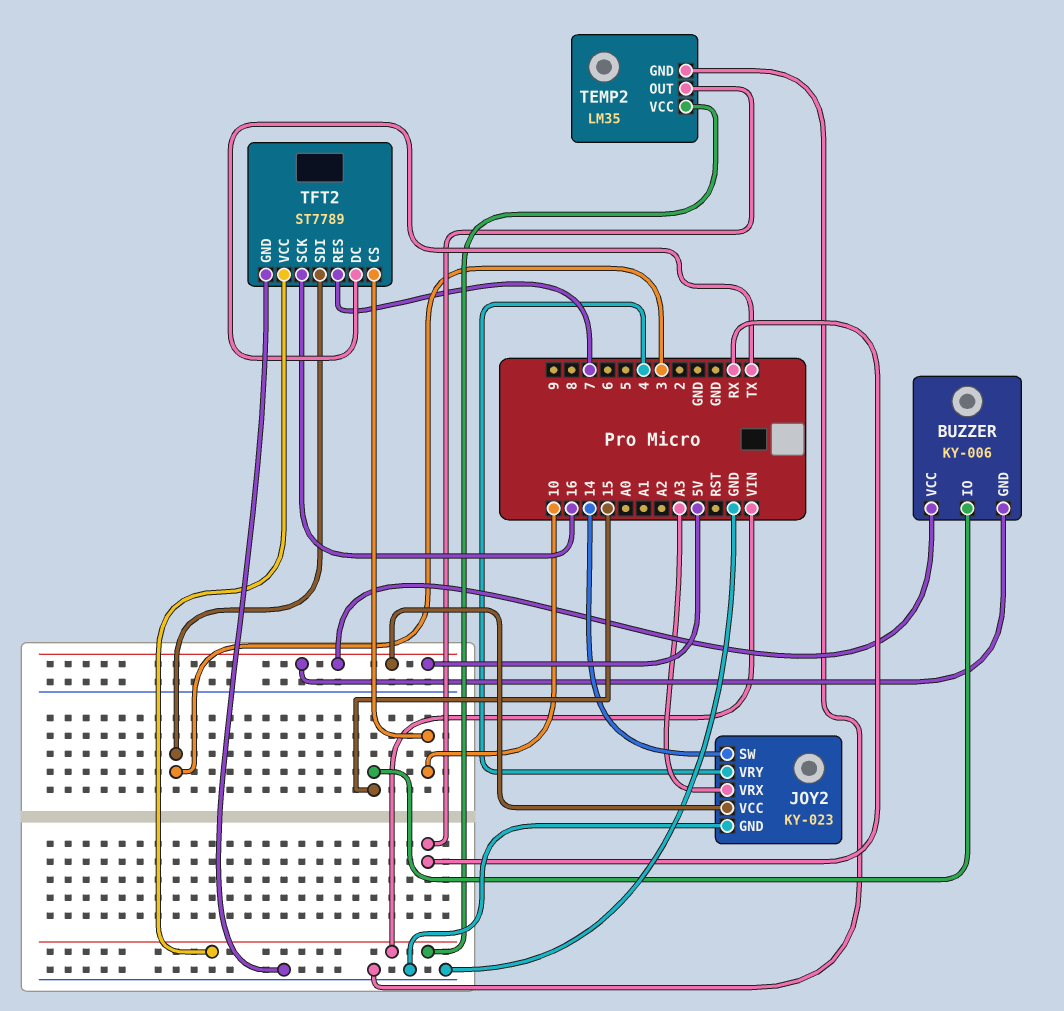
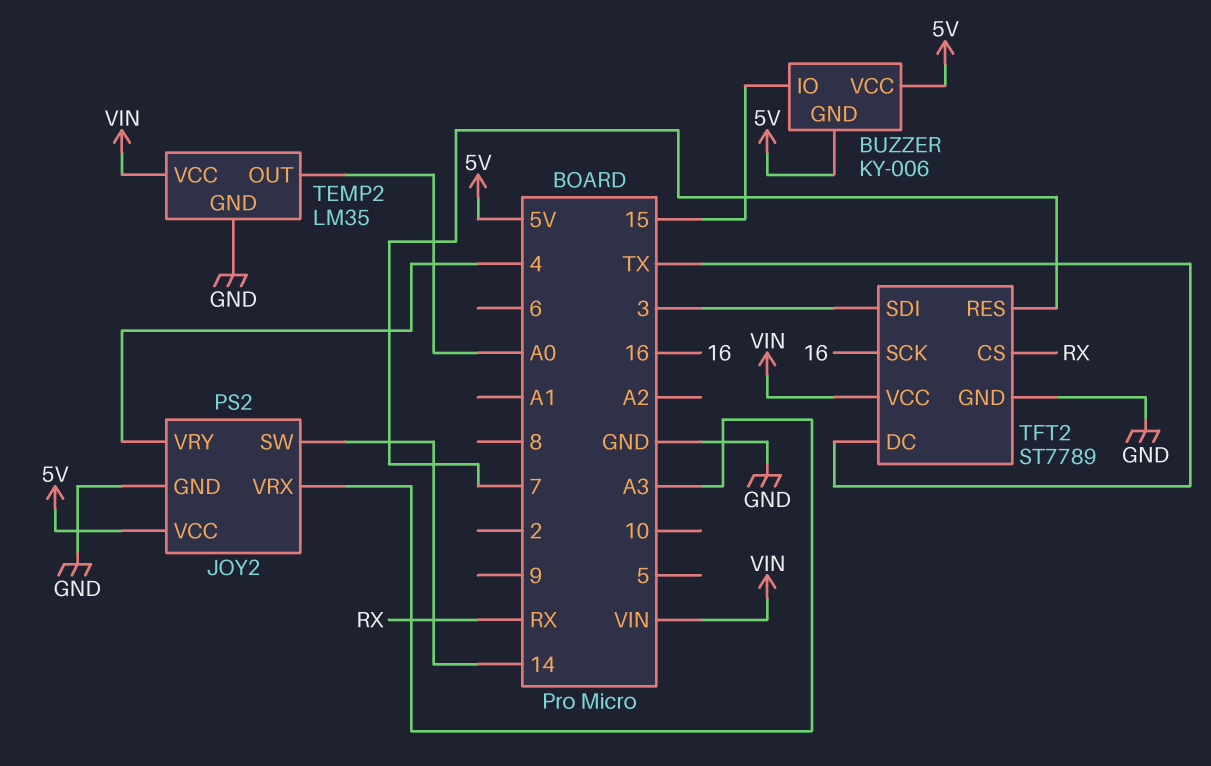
JOY2: KY-023 -> PS2
TEMP2 pin OUT: RX -> A0
TFT2 pin CS: 10 -> RX

